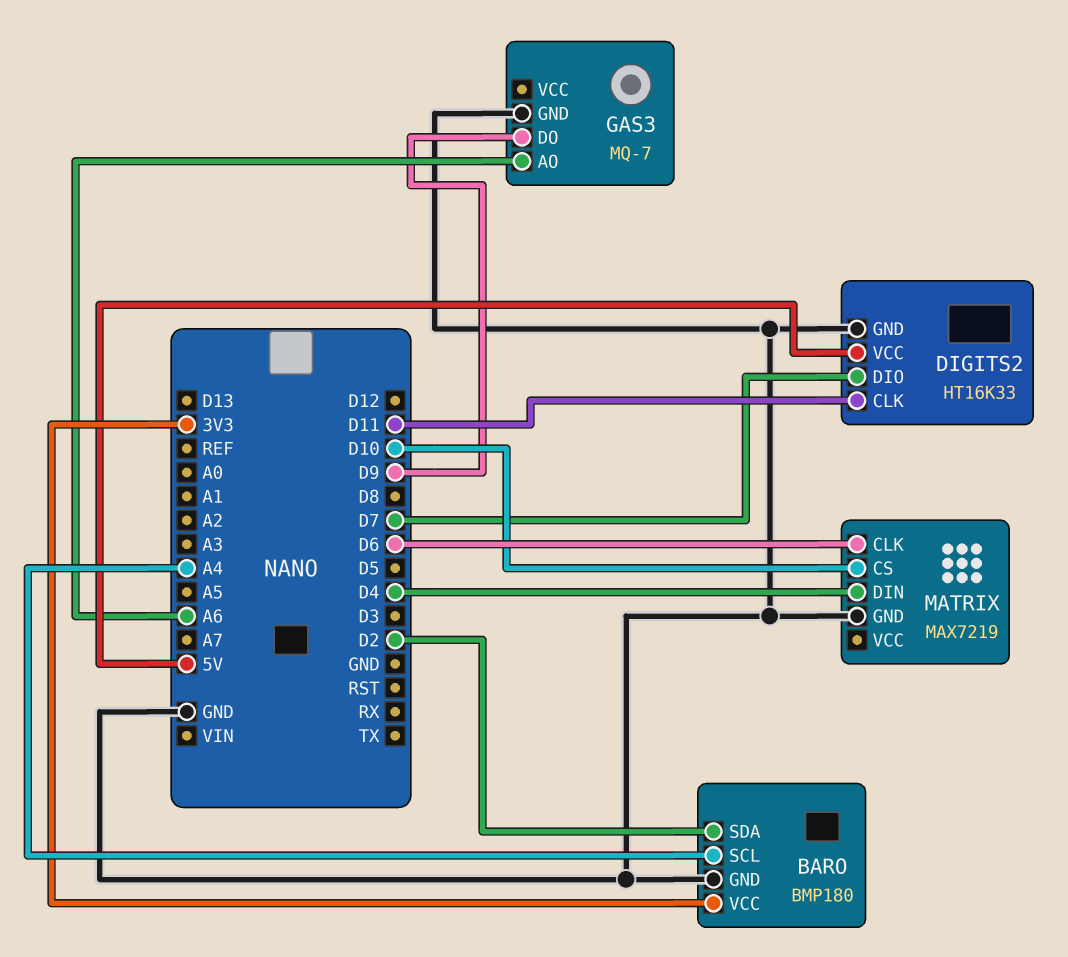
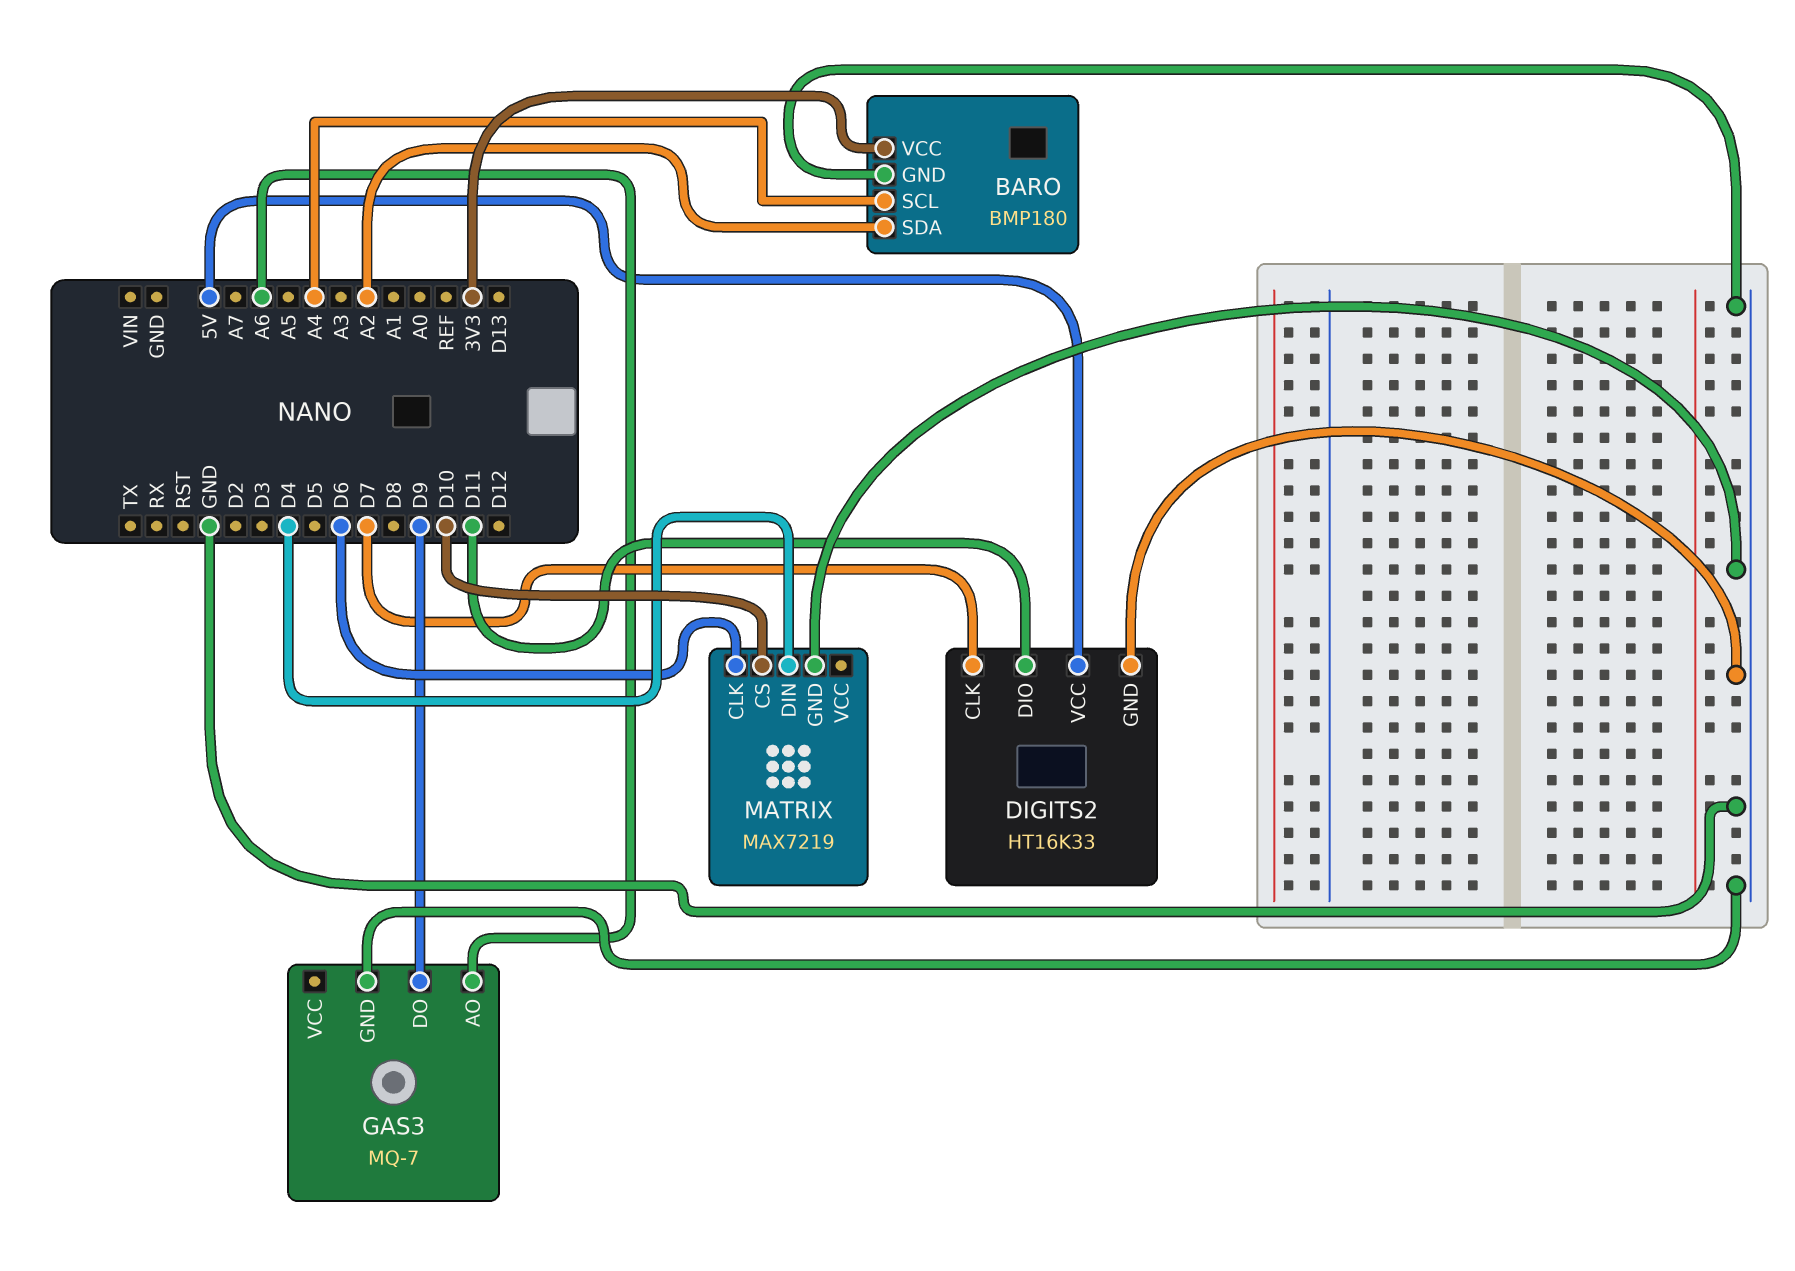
BARO pin SDA: D2 -> A2
DIGITS2 pin CLK: D11 -> D7
DIGITS2 pin DIO: D7 -> D11

